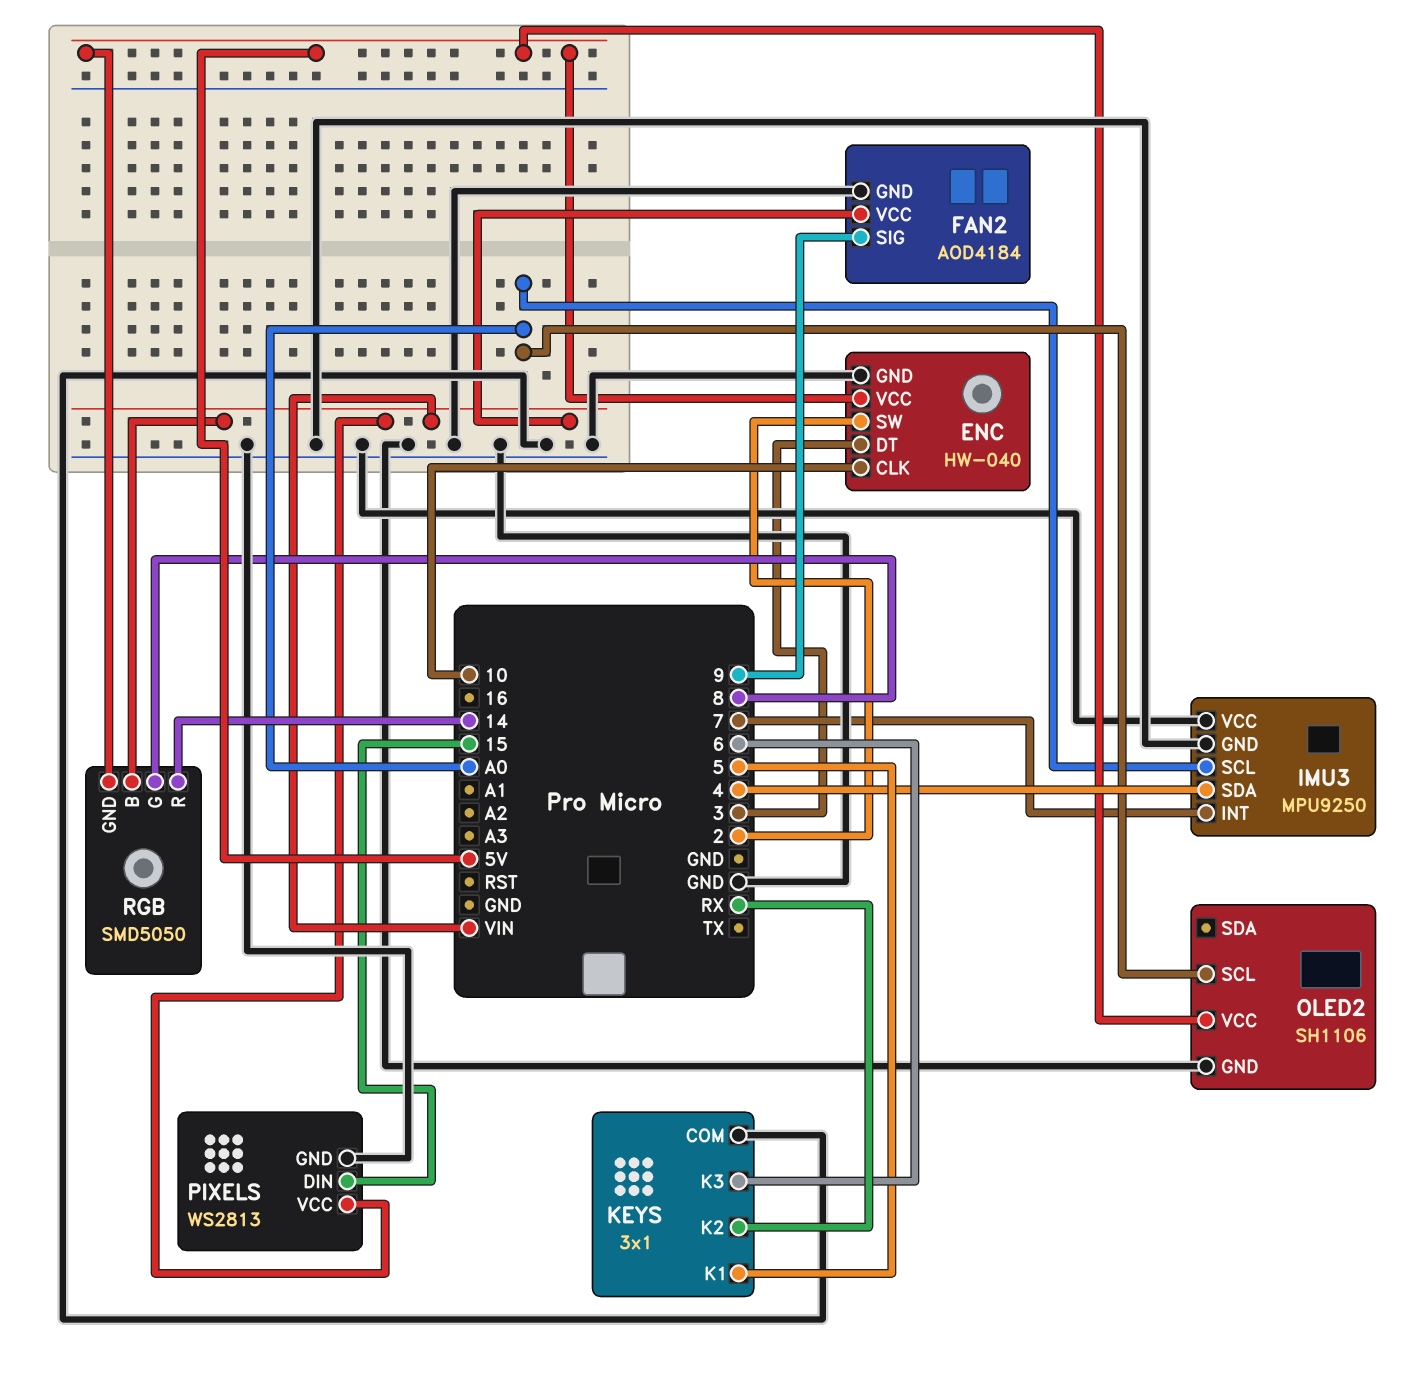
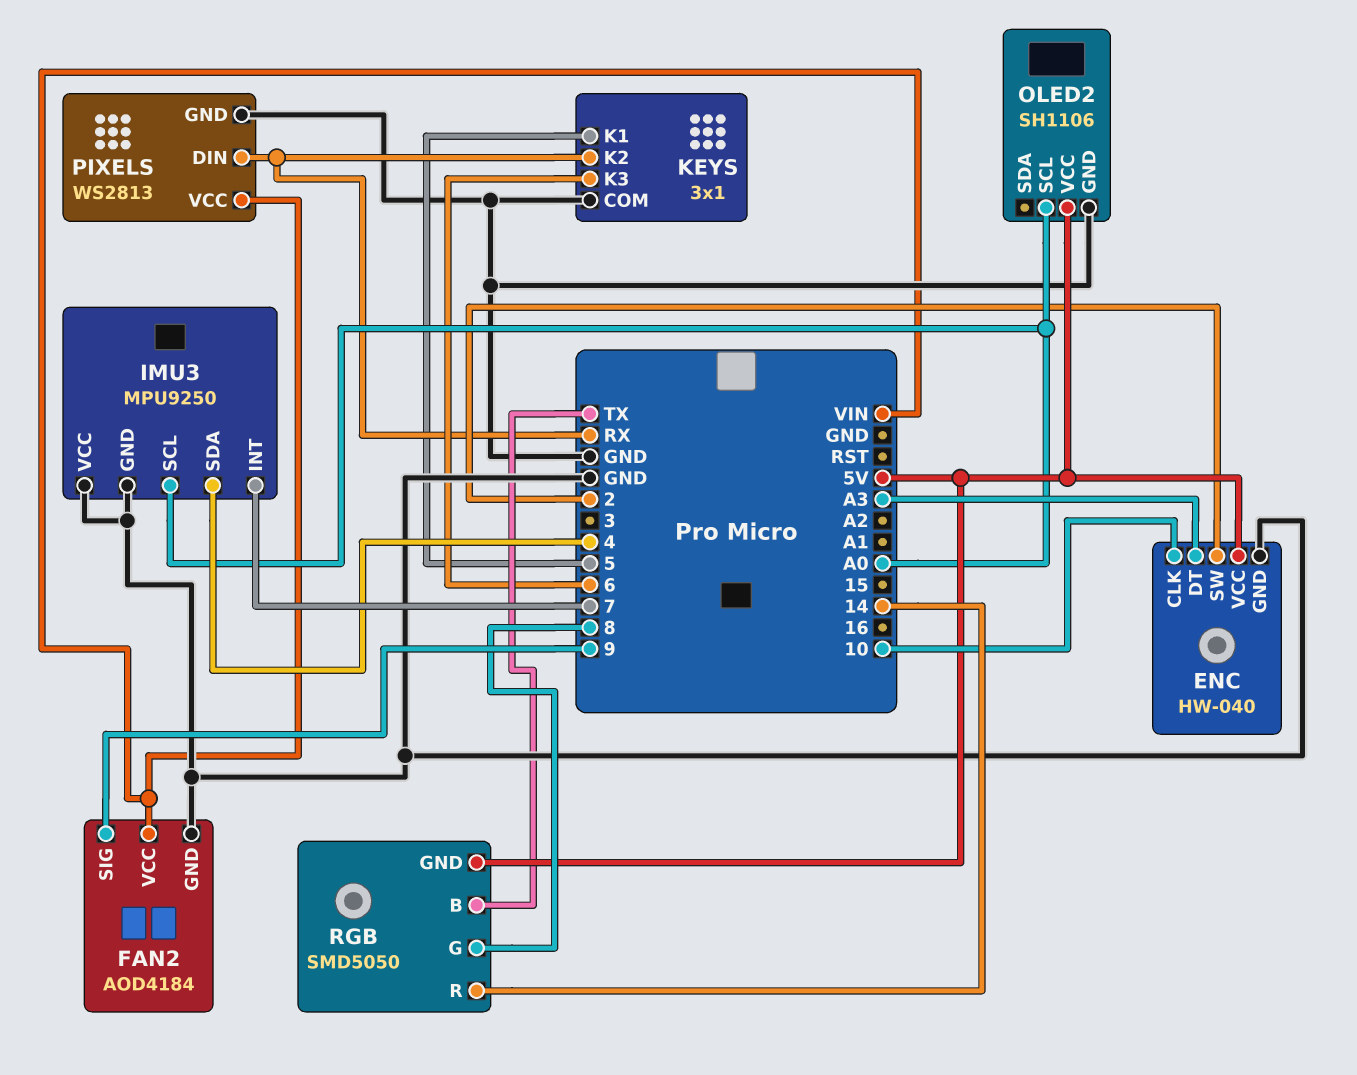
ENC pin DT: 3 -> A3
PIXELS pin DIN: 15 -> RX
RGB pin B: VIN -> TX

